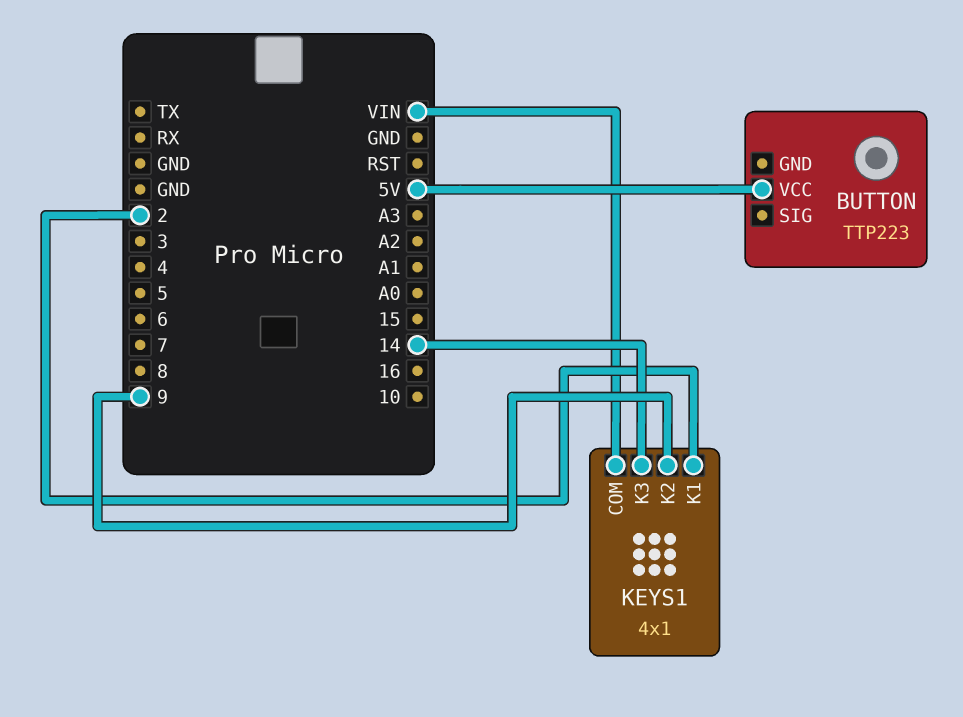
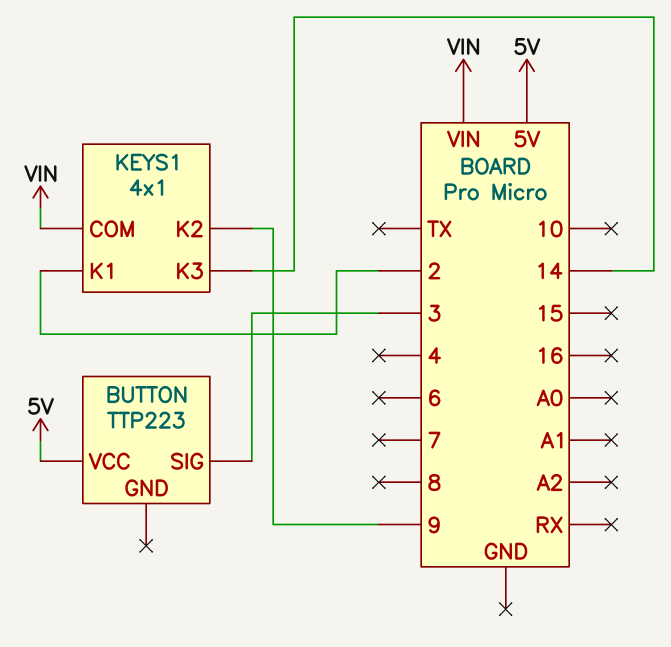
BUTTON pin SIG: none -> 3

